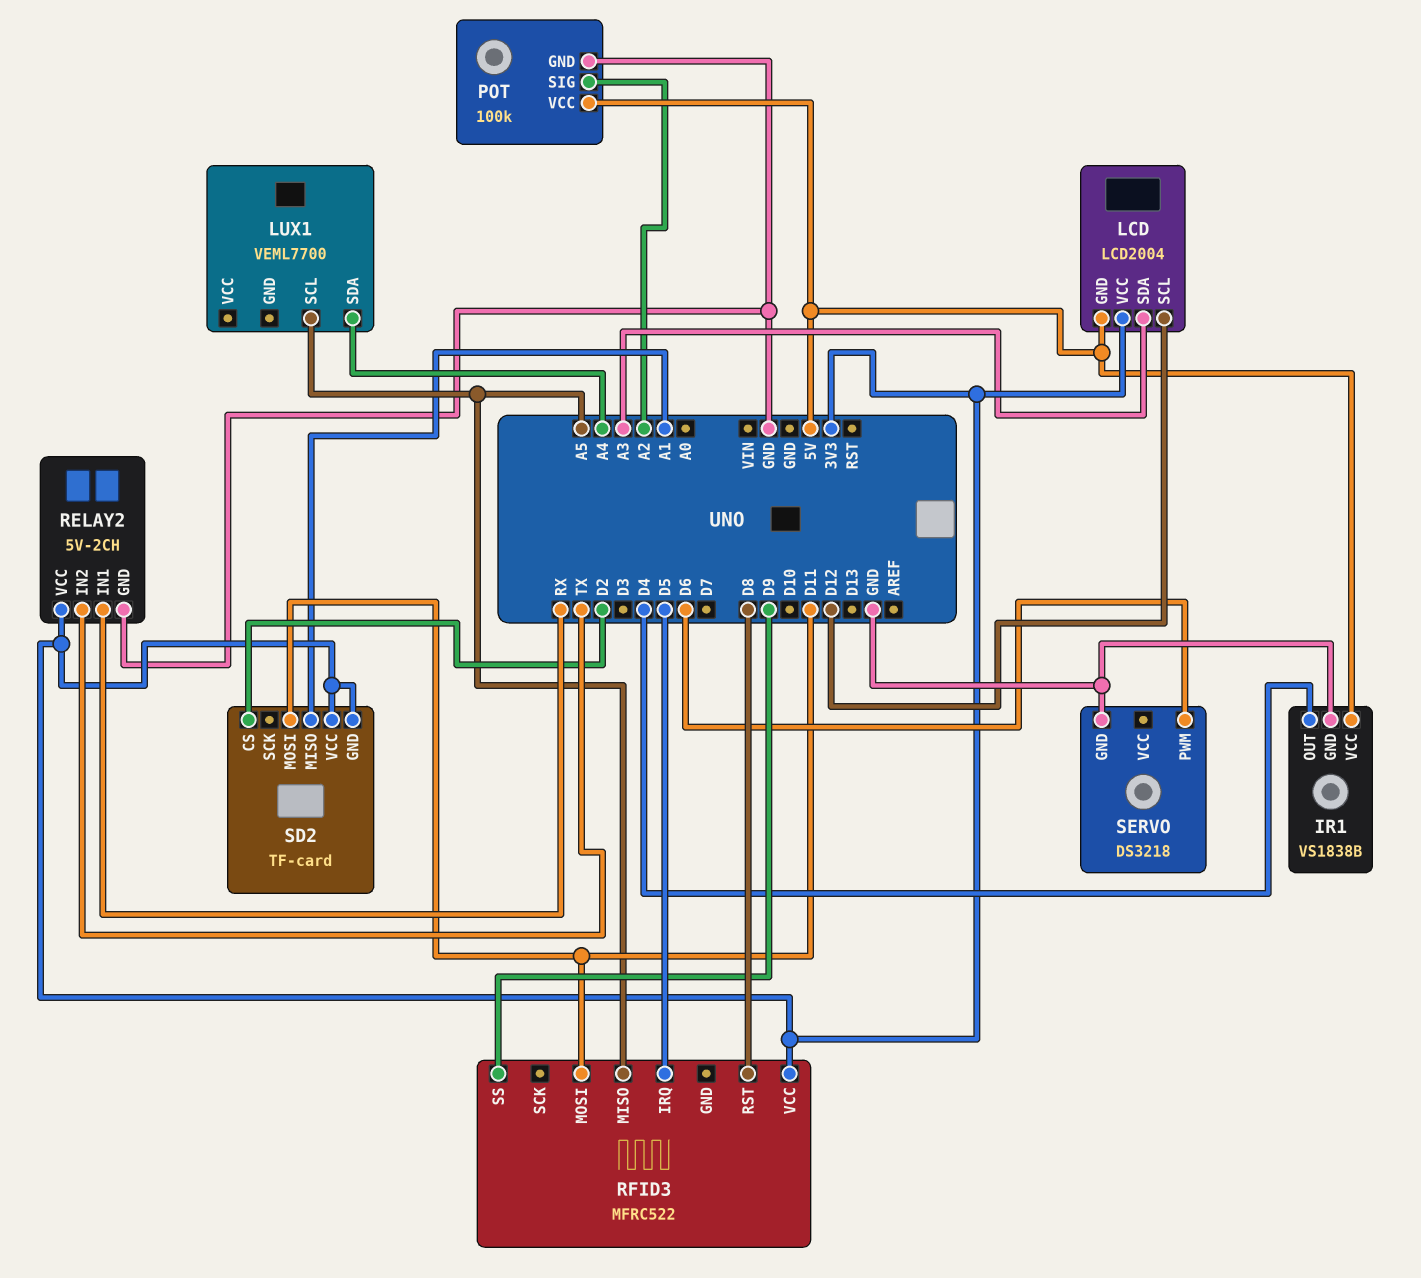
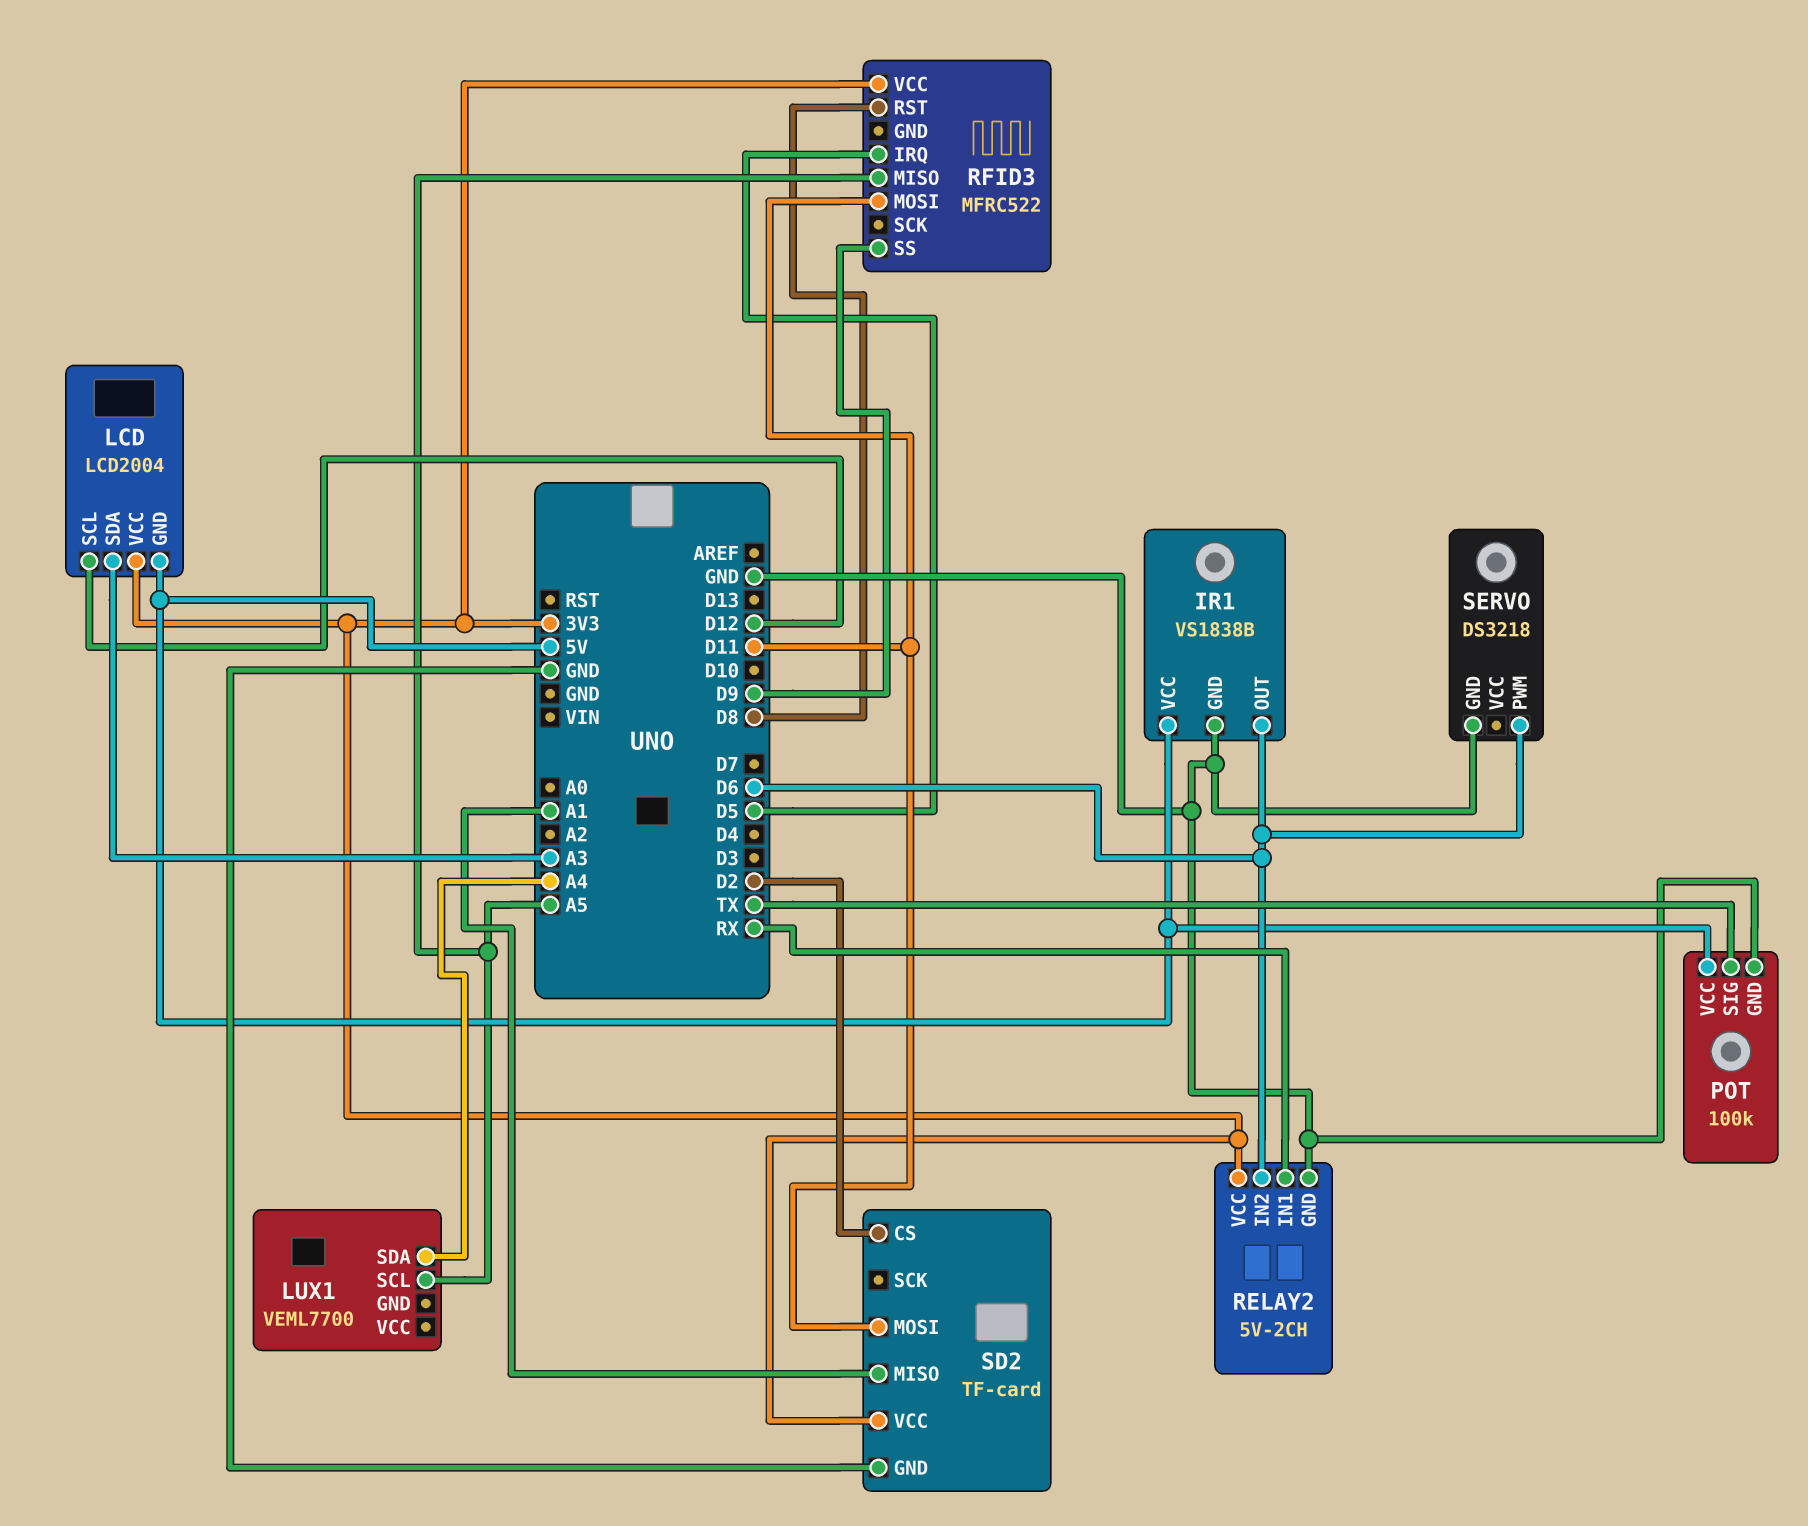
IR1 pin OUT: D4 -> D6
POT pin SIG: A2 -> TX
RELAY2 pin IN2: TX -> D6
SD2 pin GND: 3V3 -> GND

